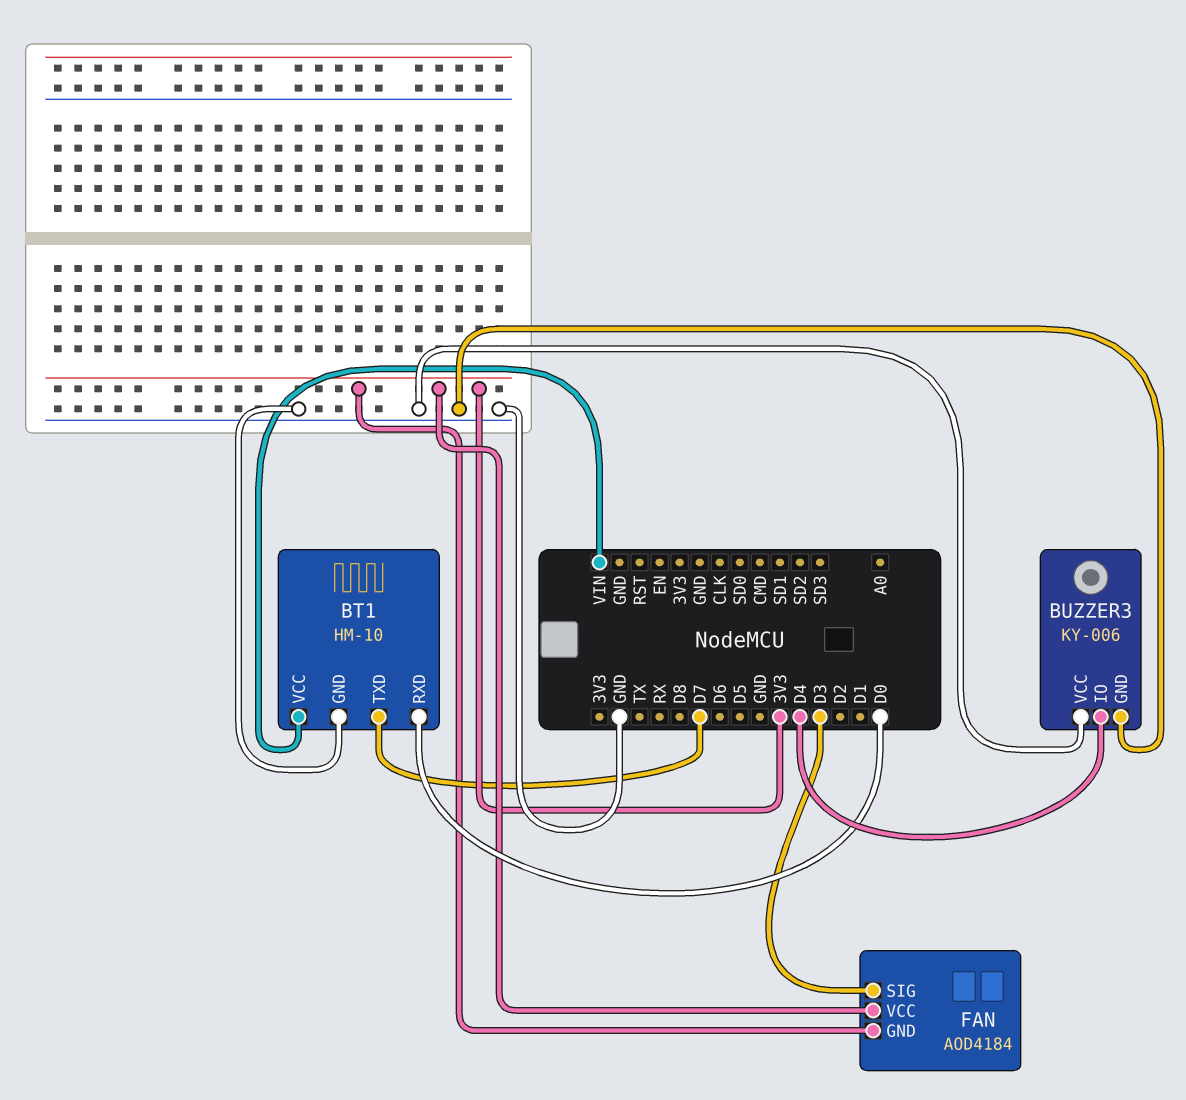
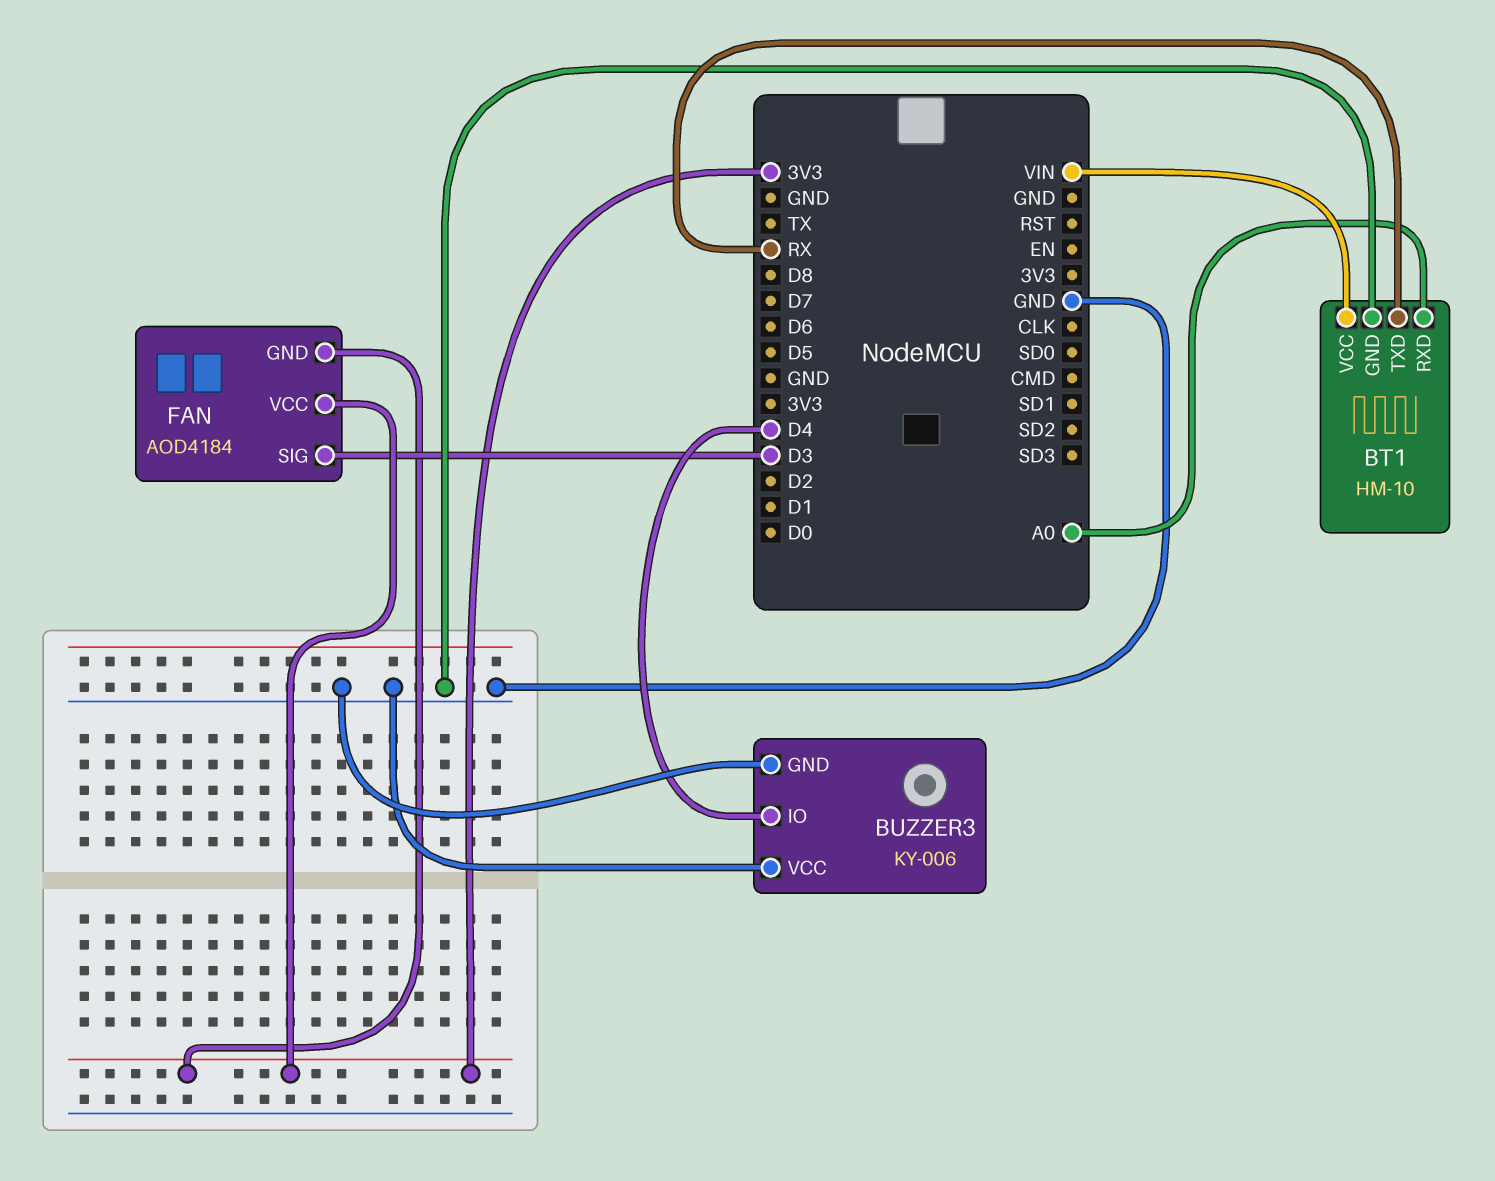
BT1 pin RXD: D0 -> A0
BT1 pin TXD: D7 -> RX

